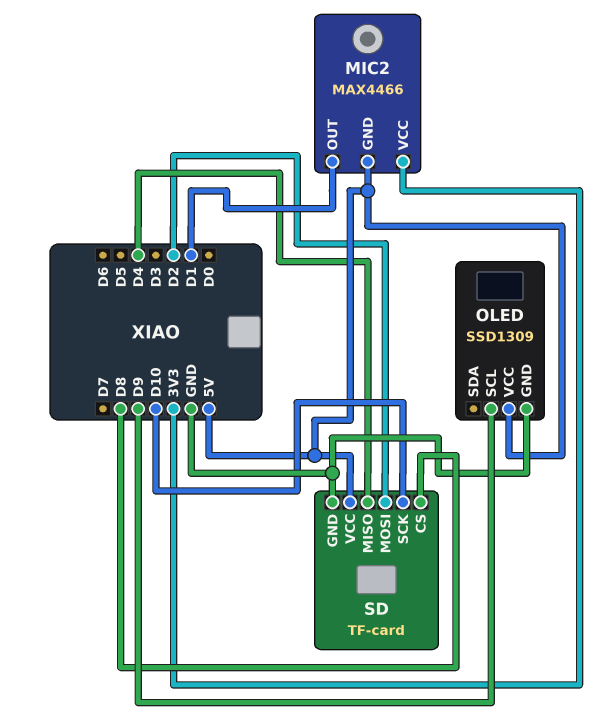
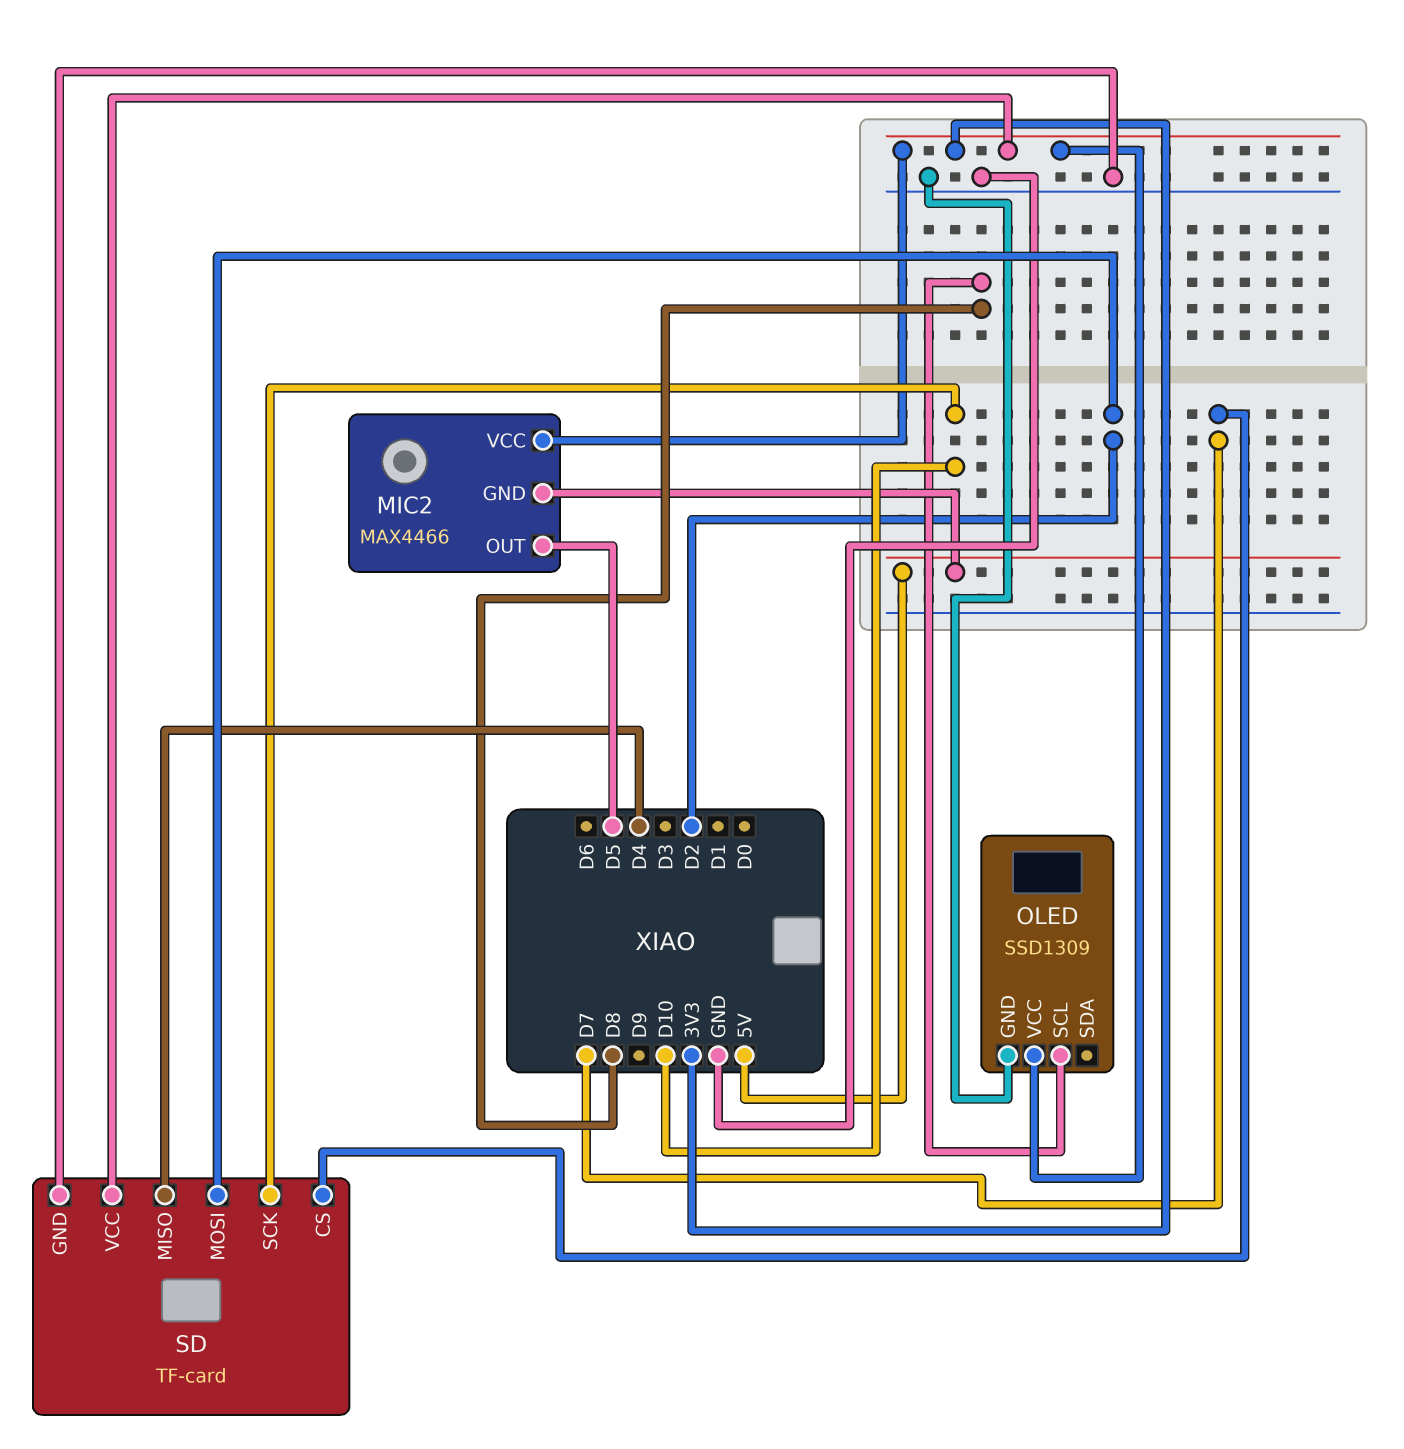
MIC2 pin OUT: D1 -> D5
OLED pin SCL: D9 -> D8
OLED pin VCC: 5V -> 3V3
SD pin CS: D8 -> D7
SD pin VCC: 5V -> 3V3

